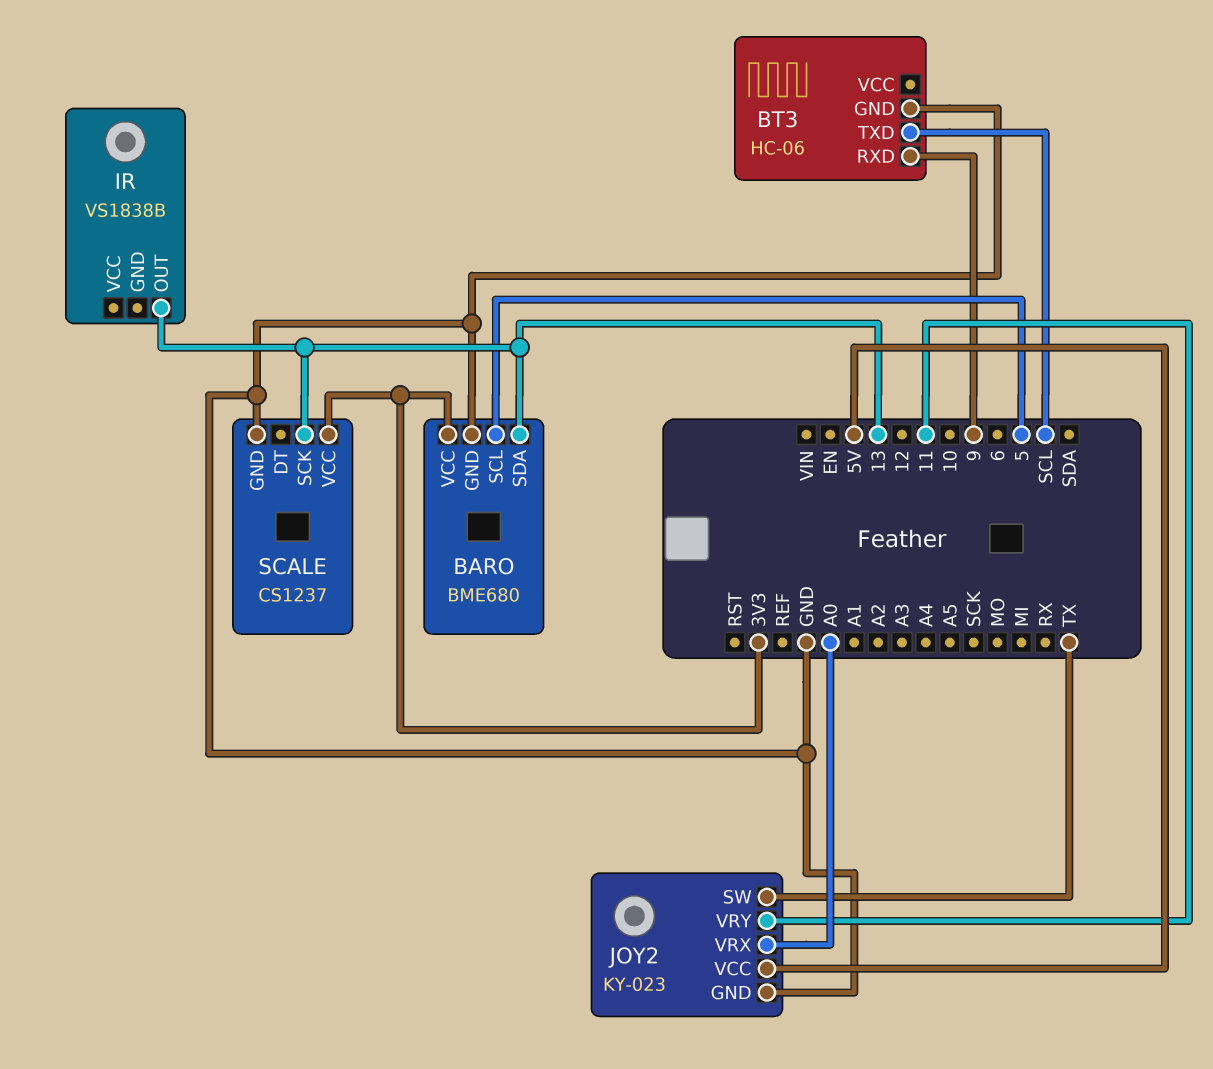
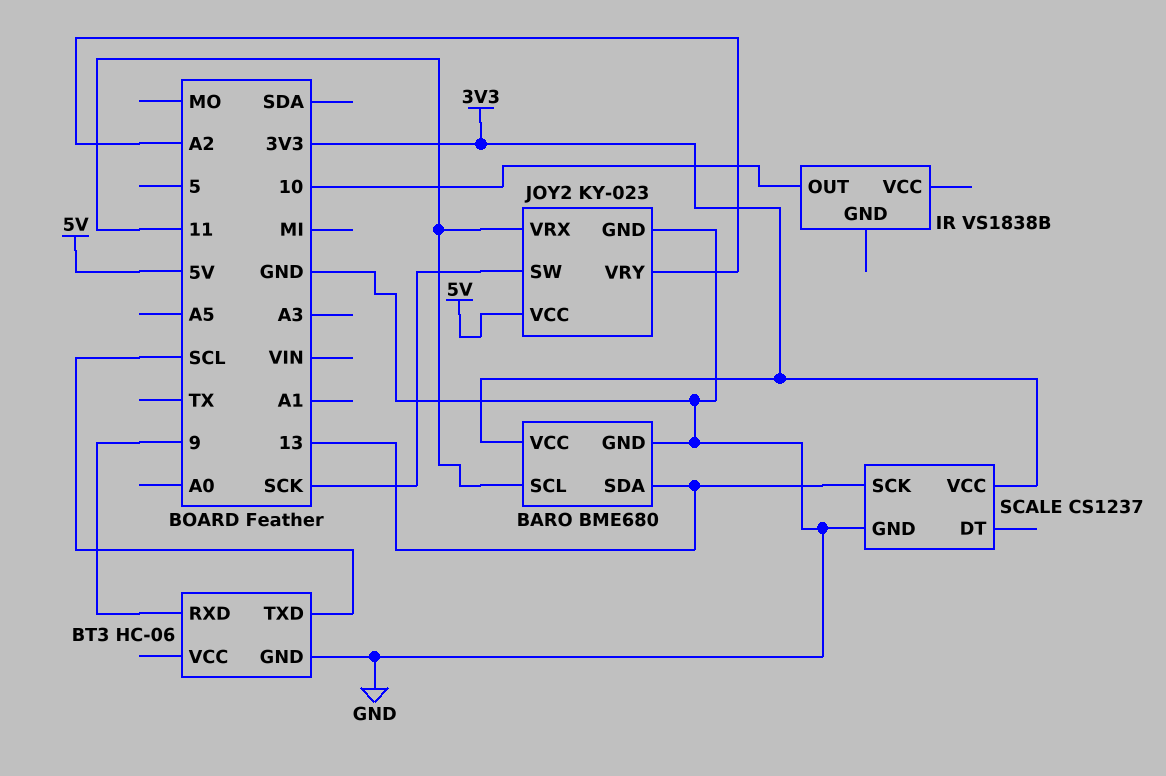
BARO pin SCL: 5 -> 11
IR pin OUT: 13 -> 10
JOY2 pin SW: TX -> SCK
JOY2 pin VRX: A0 -> 11
JOY2 pin VRY: 11 -> A2

